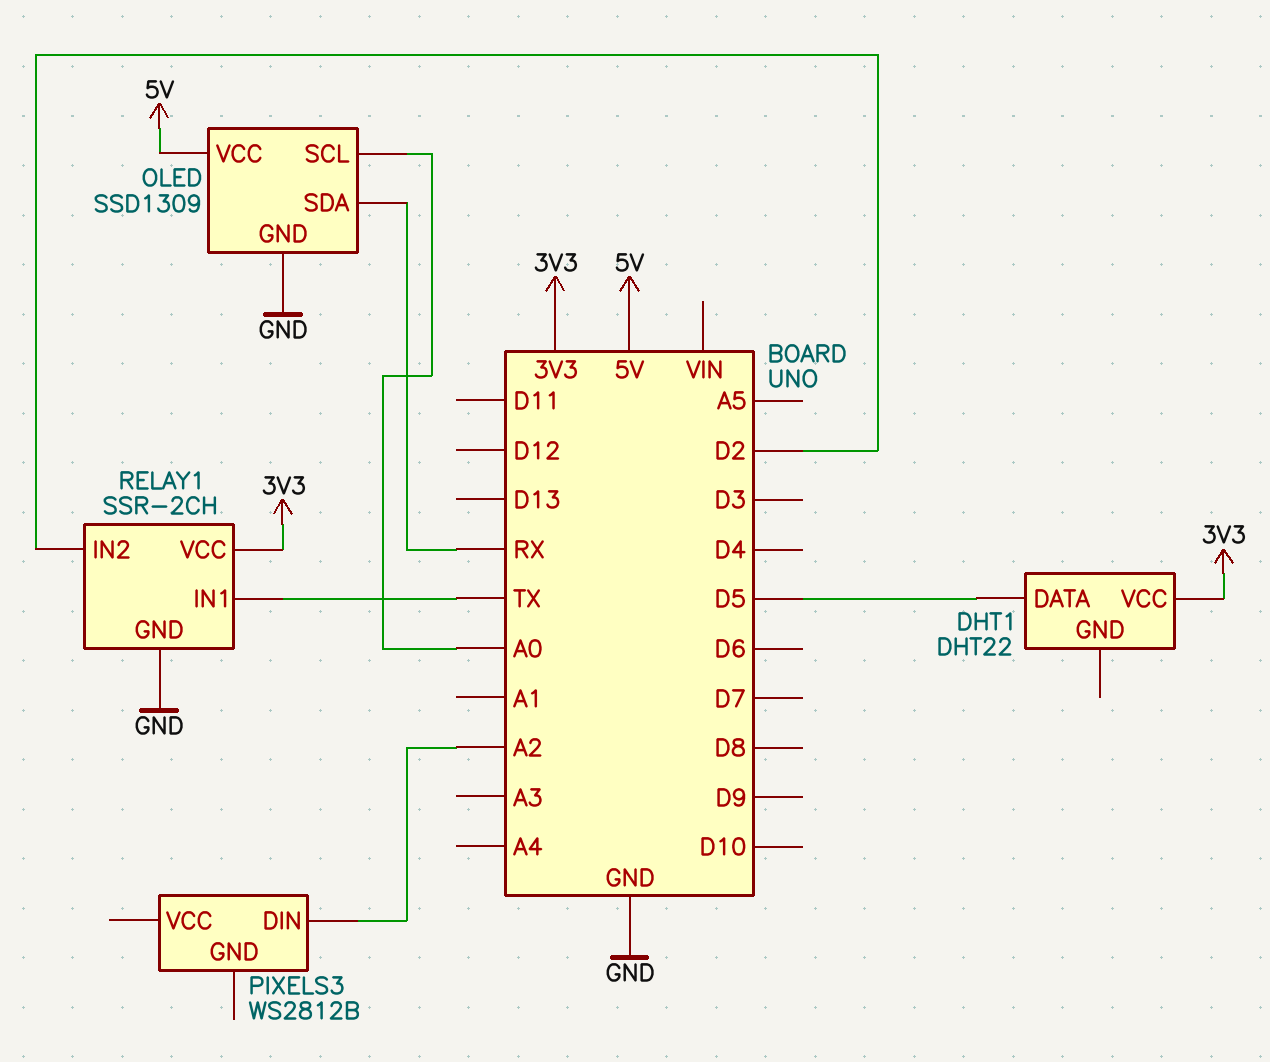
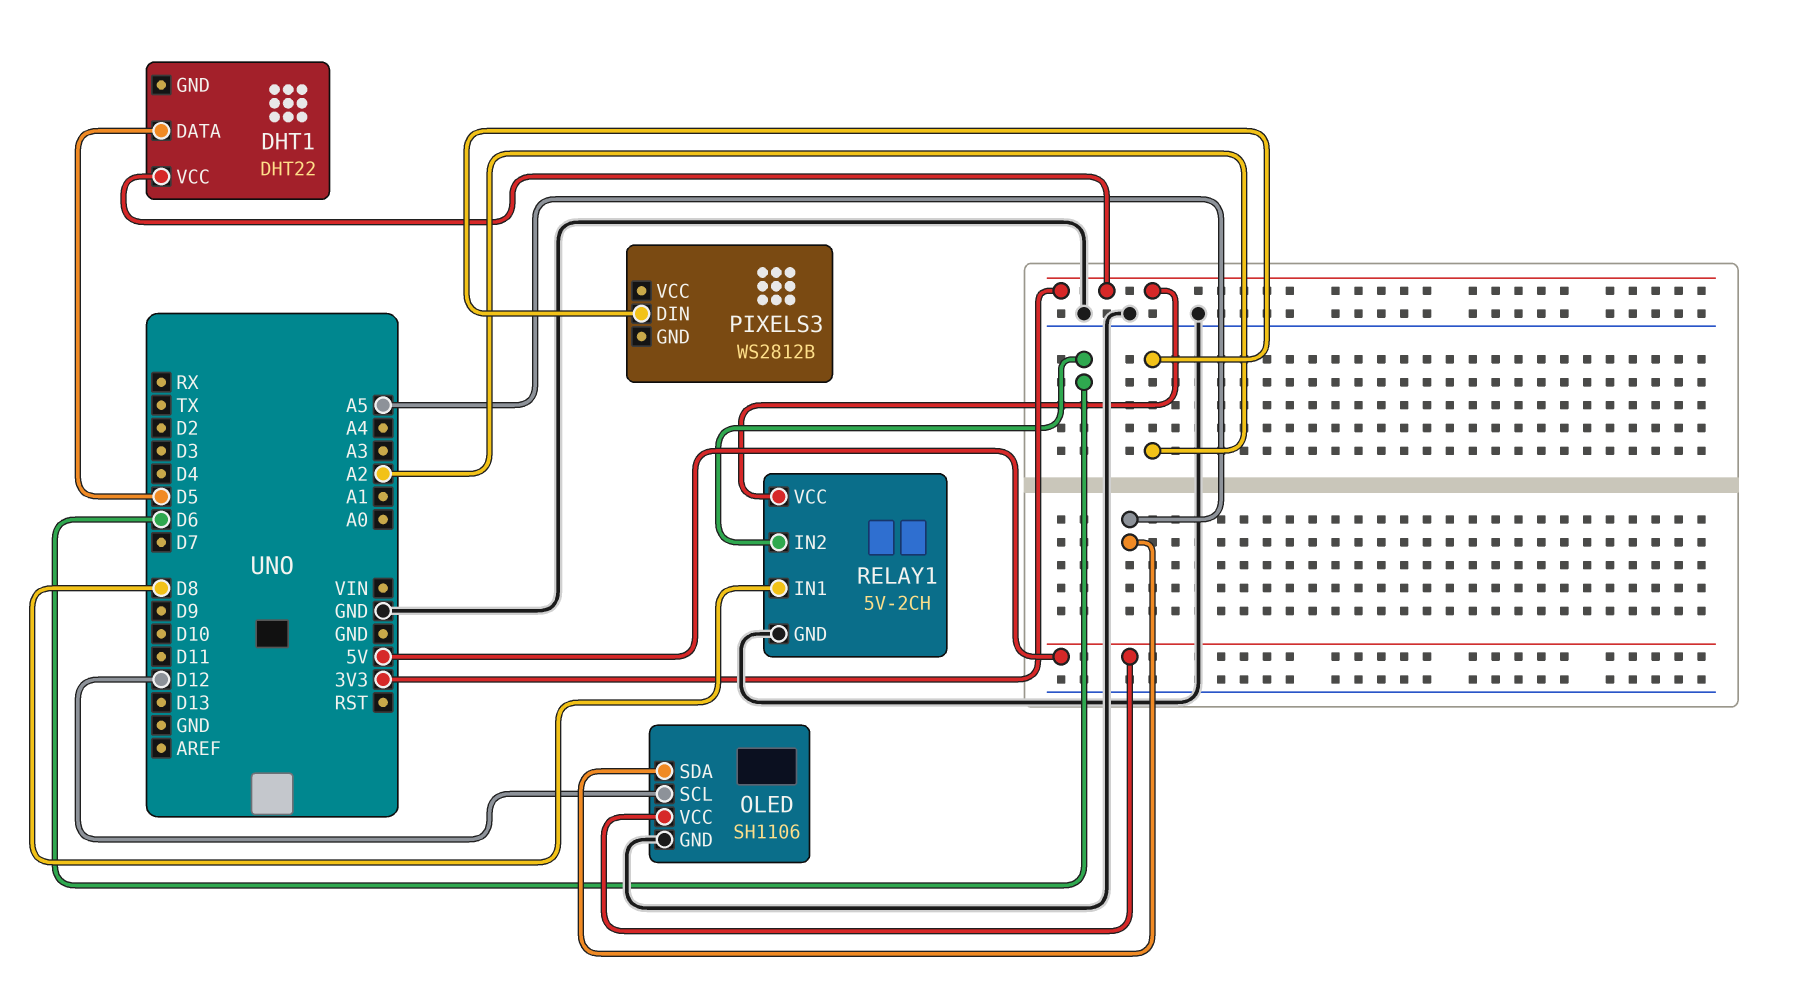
OLED: SSD1309 -> SH1106
OLED pin SCL: A0 -> D12
OLED pin SDA: RX -> A5
RELAY1: SSR-2CH -> 5V-2CH
RELAY1 pin IN1: TX -> D8
RELAY1 pin IN2: D2 -> D6

